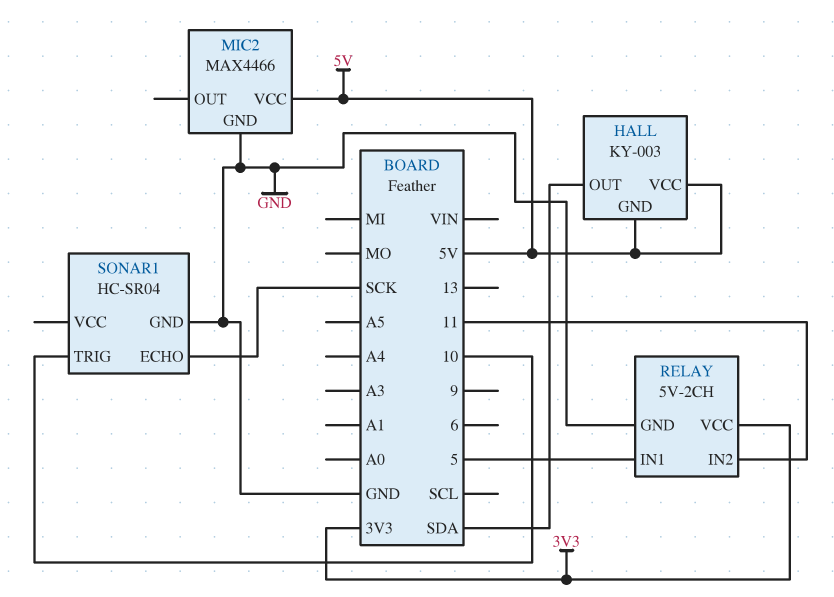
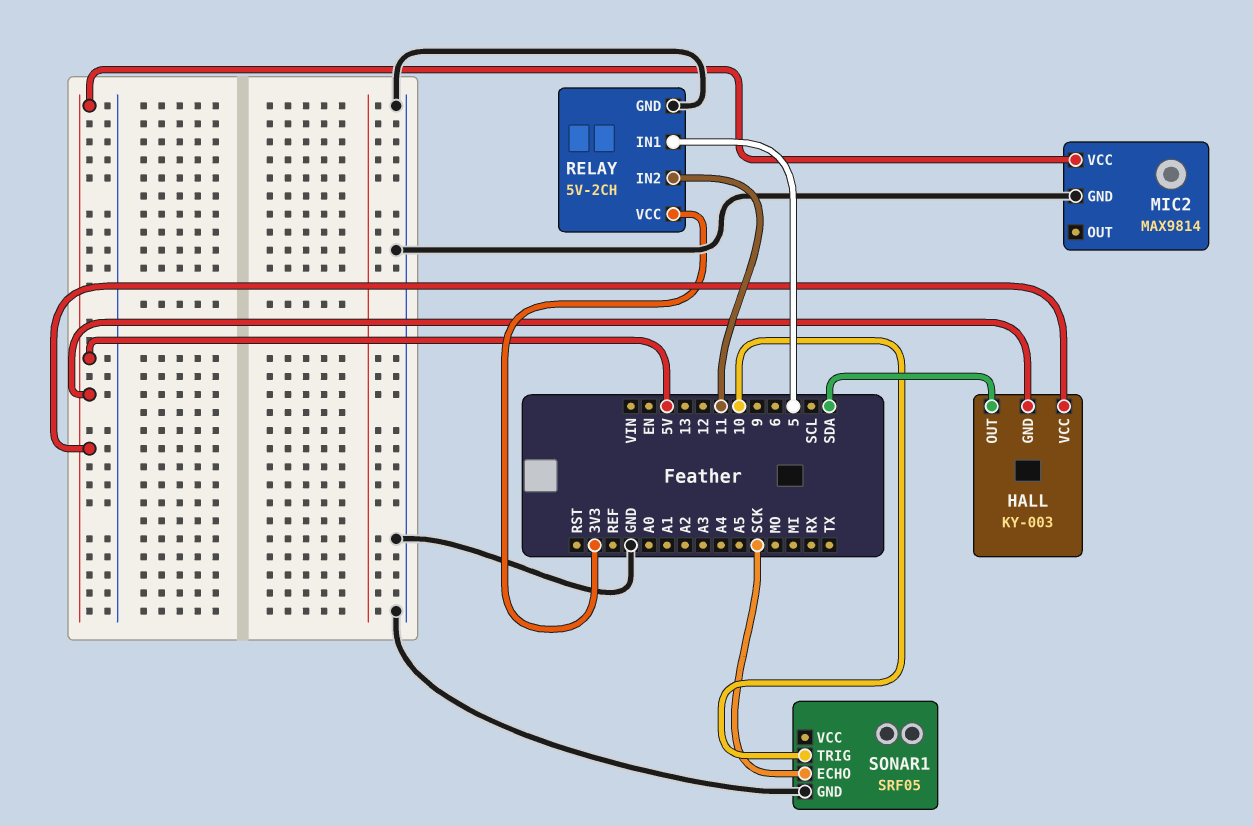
MIC2: MAX4466 -> MAX9814
SONAR1: HC-SR04 -> SRF05

